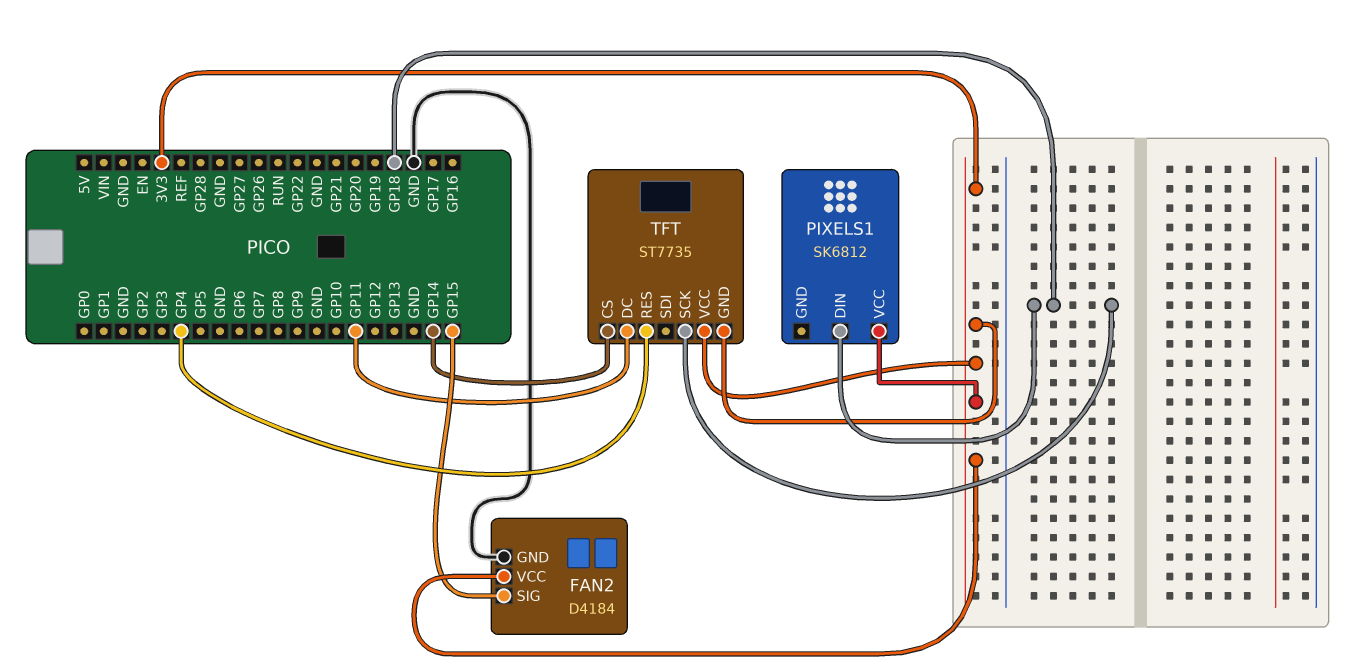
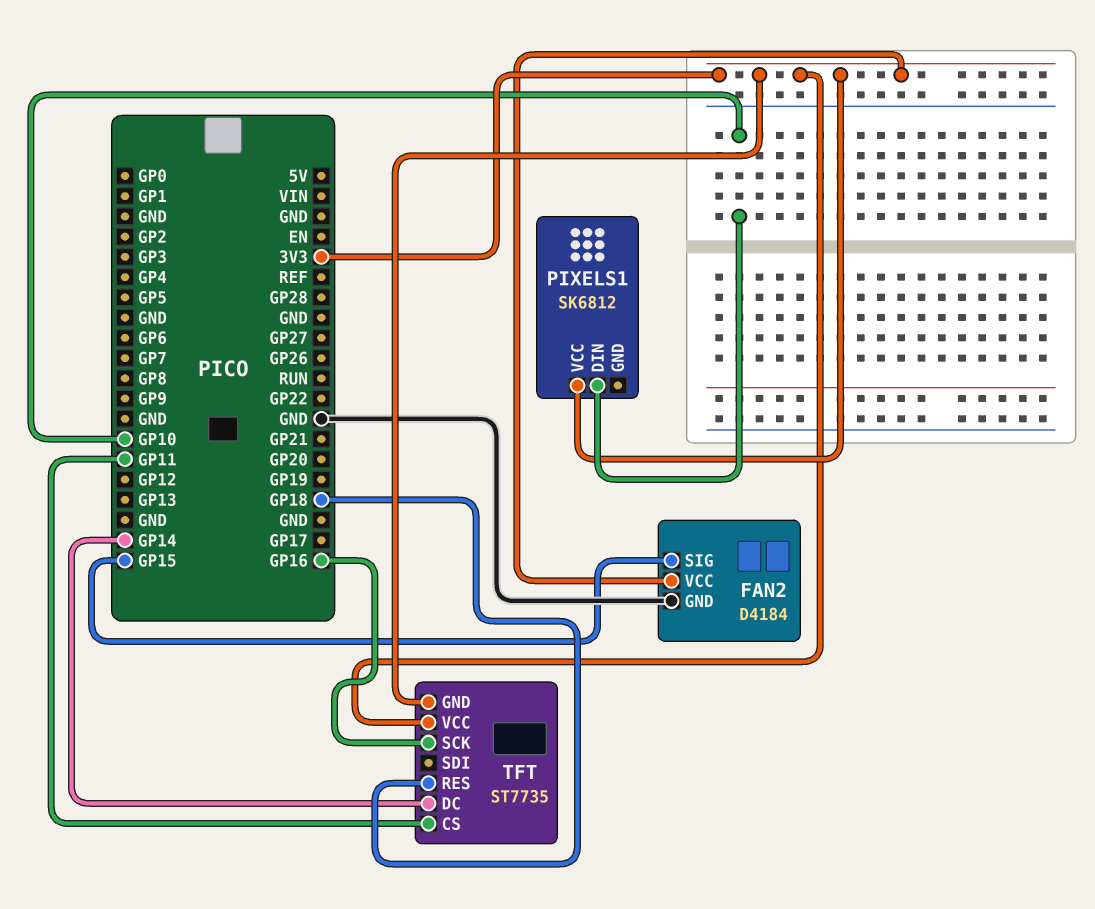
PIXELS1 pin DIN: GP18 -> GP10
TFT pin CS: GP14 -> GP11
TFT pin DC: GP11 -> GP14
TFT pin RES: GP4 -> GP18
TFT pin SCK: GP18 -> GP16

